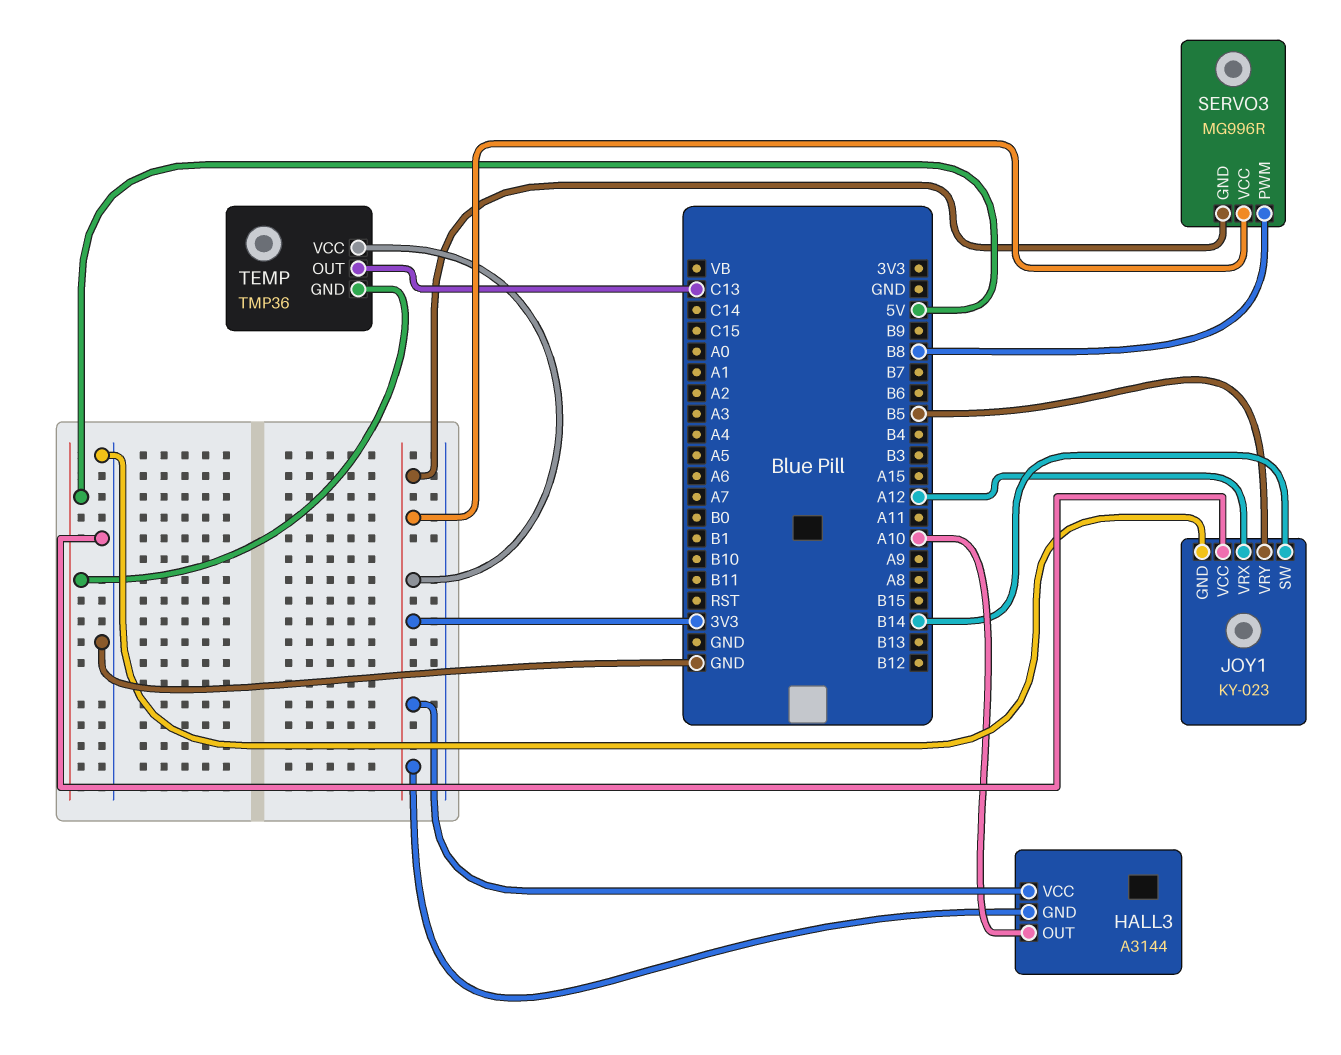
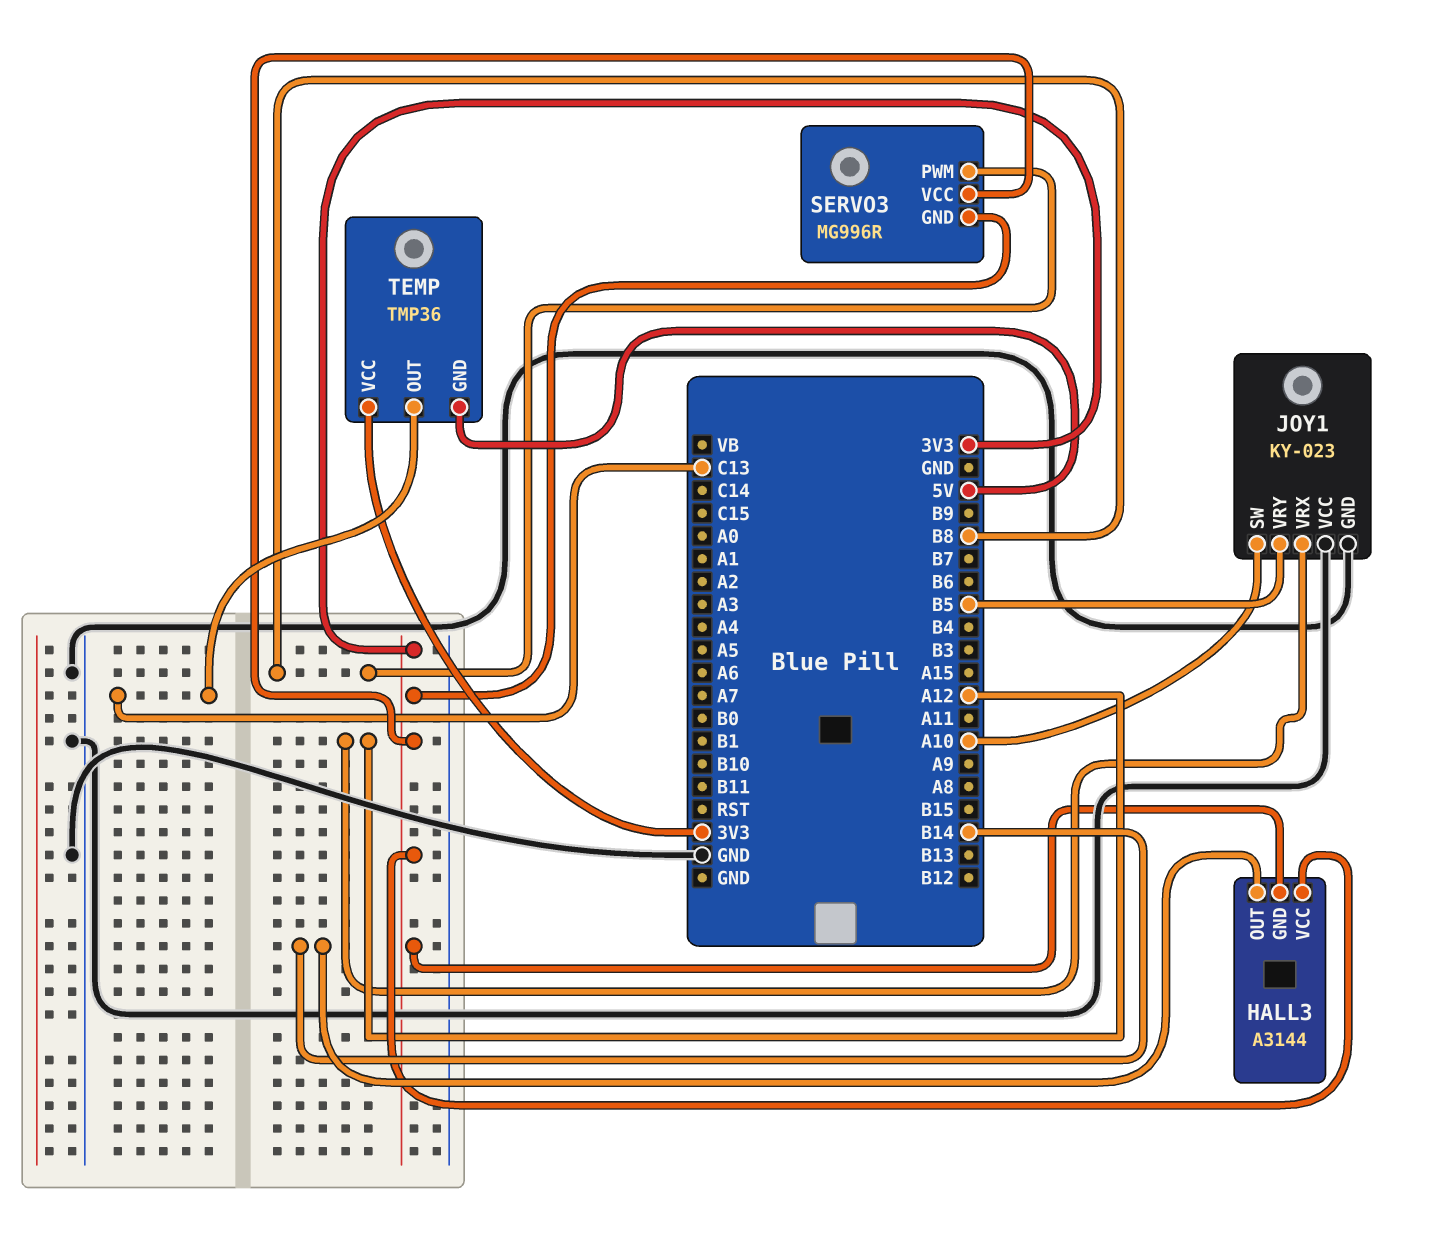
HALL3 pin OUT: A10 -> B14
JOY1 pin SW: B14 -> A10

